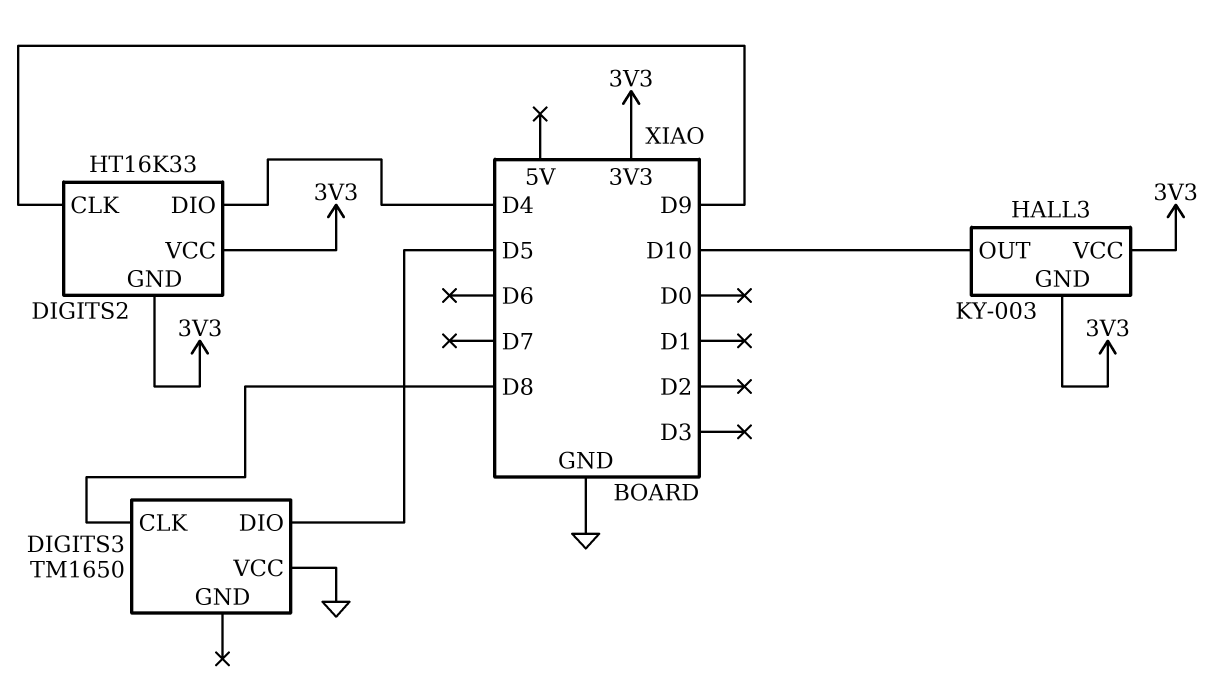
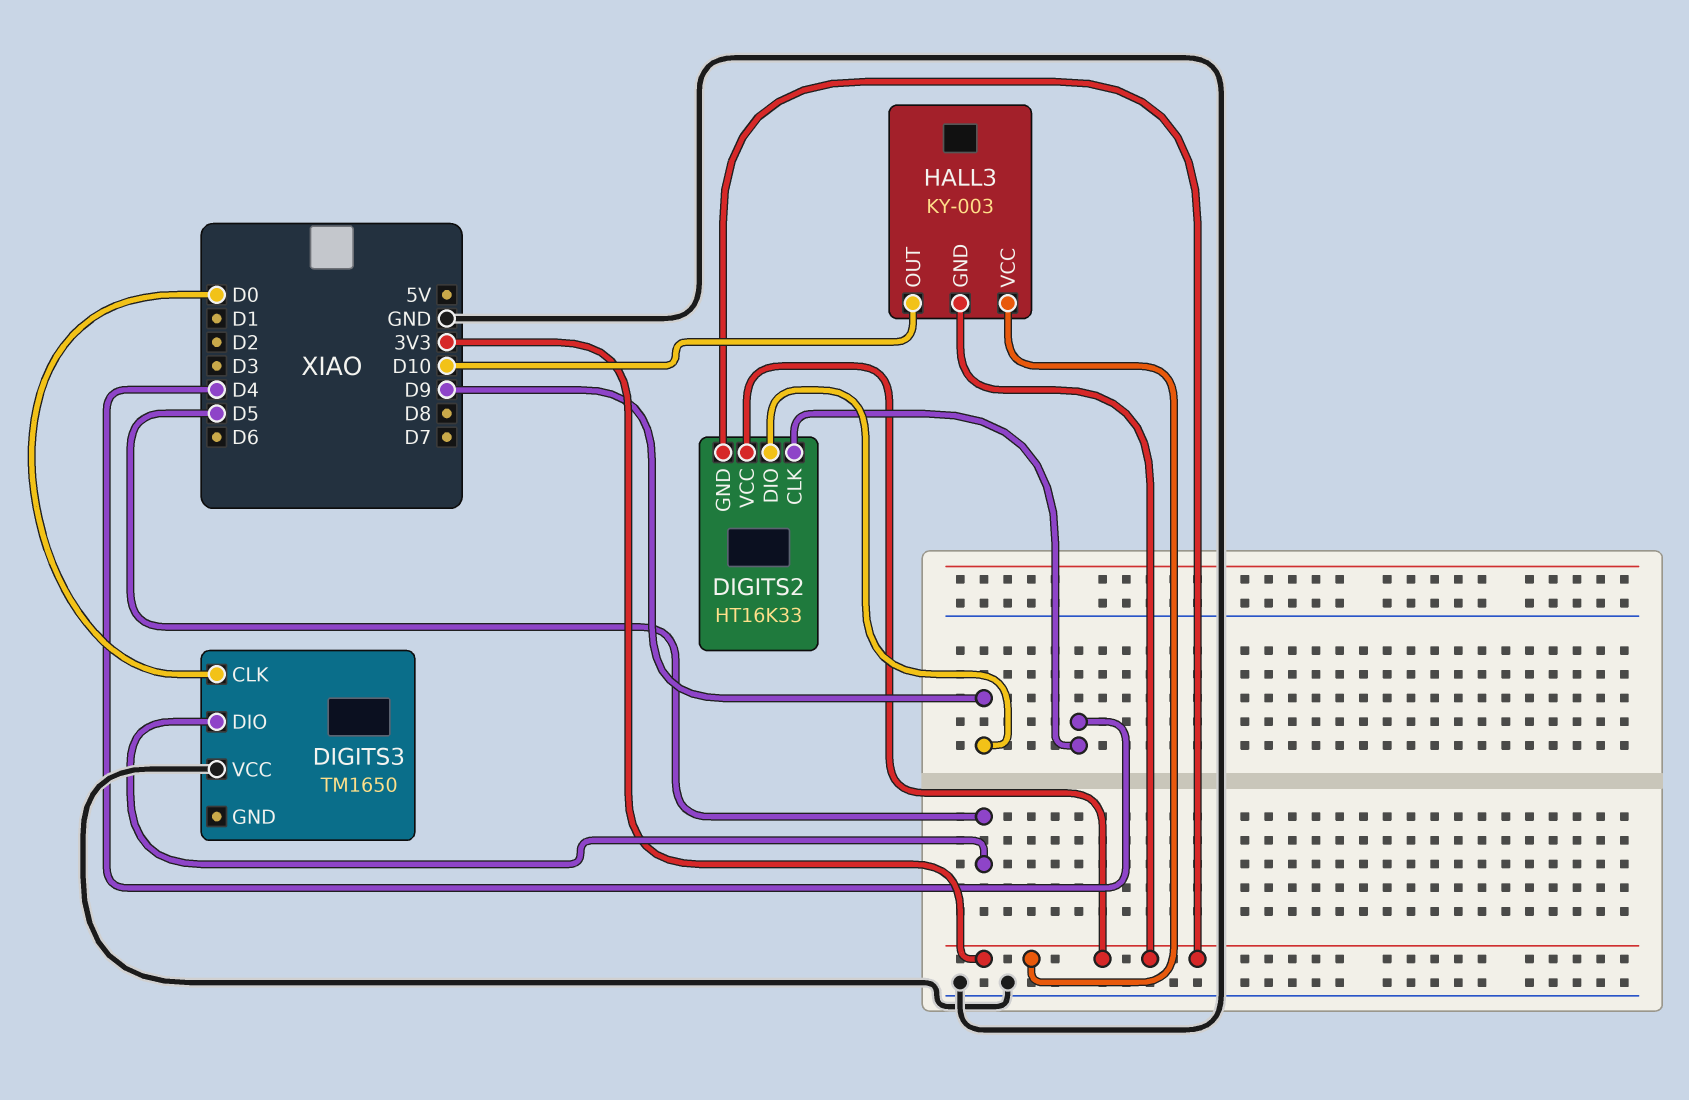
DIGITS2 pin CLK: D9 -> D4
DIGITS2 pin DIO: D4 -> D9
DIGITS3 pin CLK: D8 -> D0

